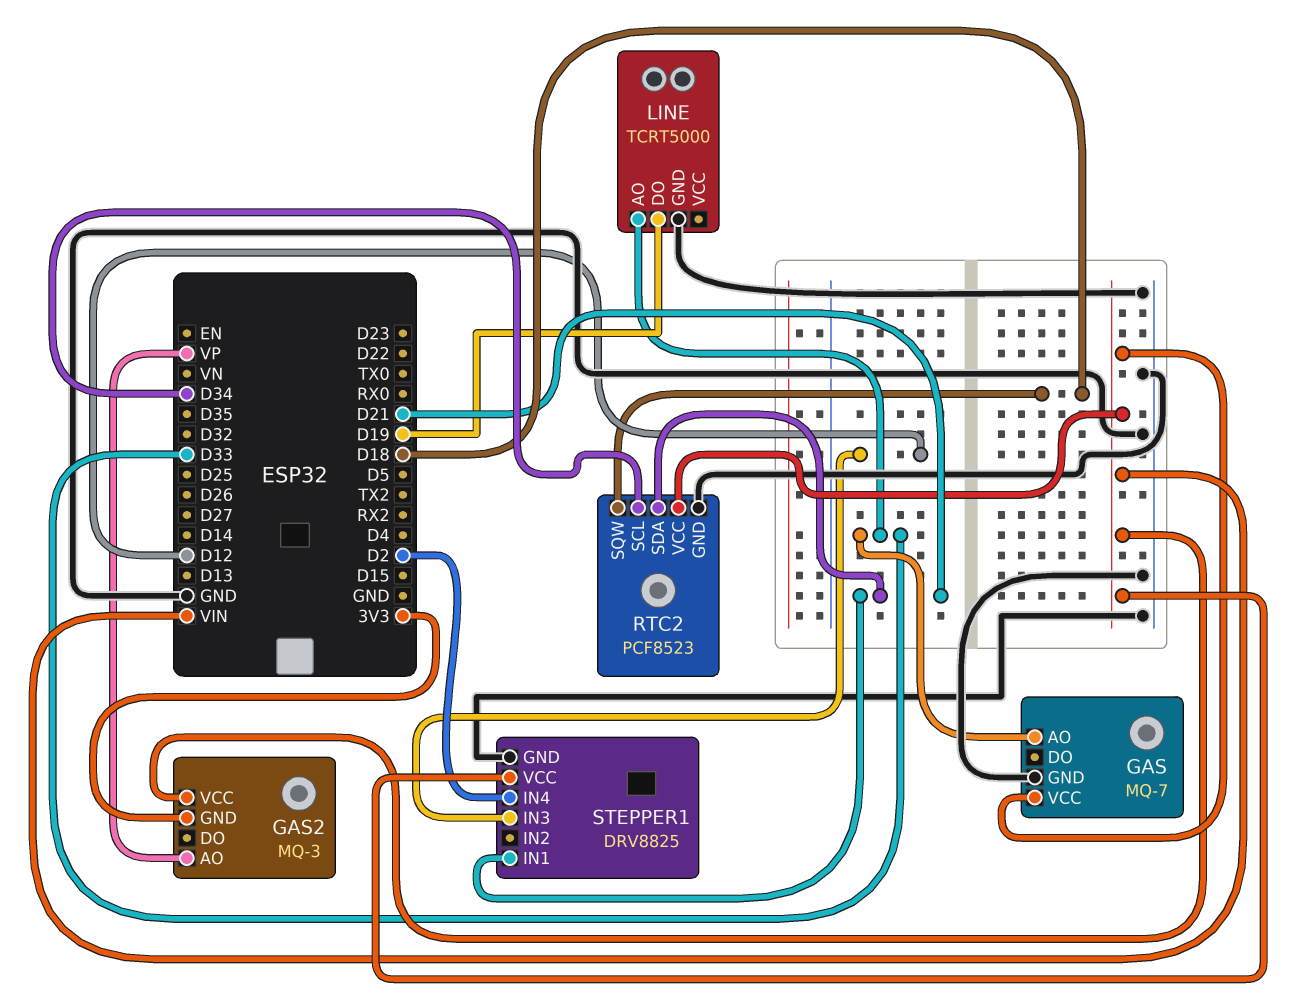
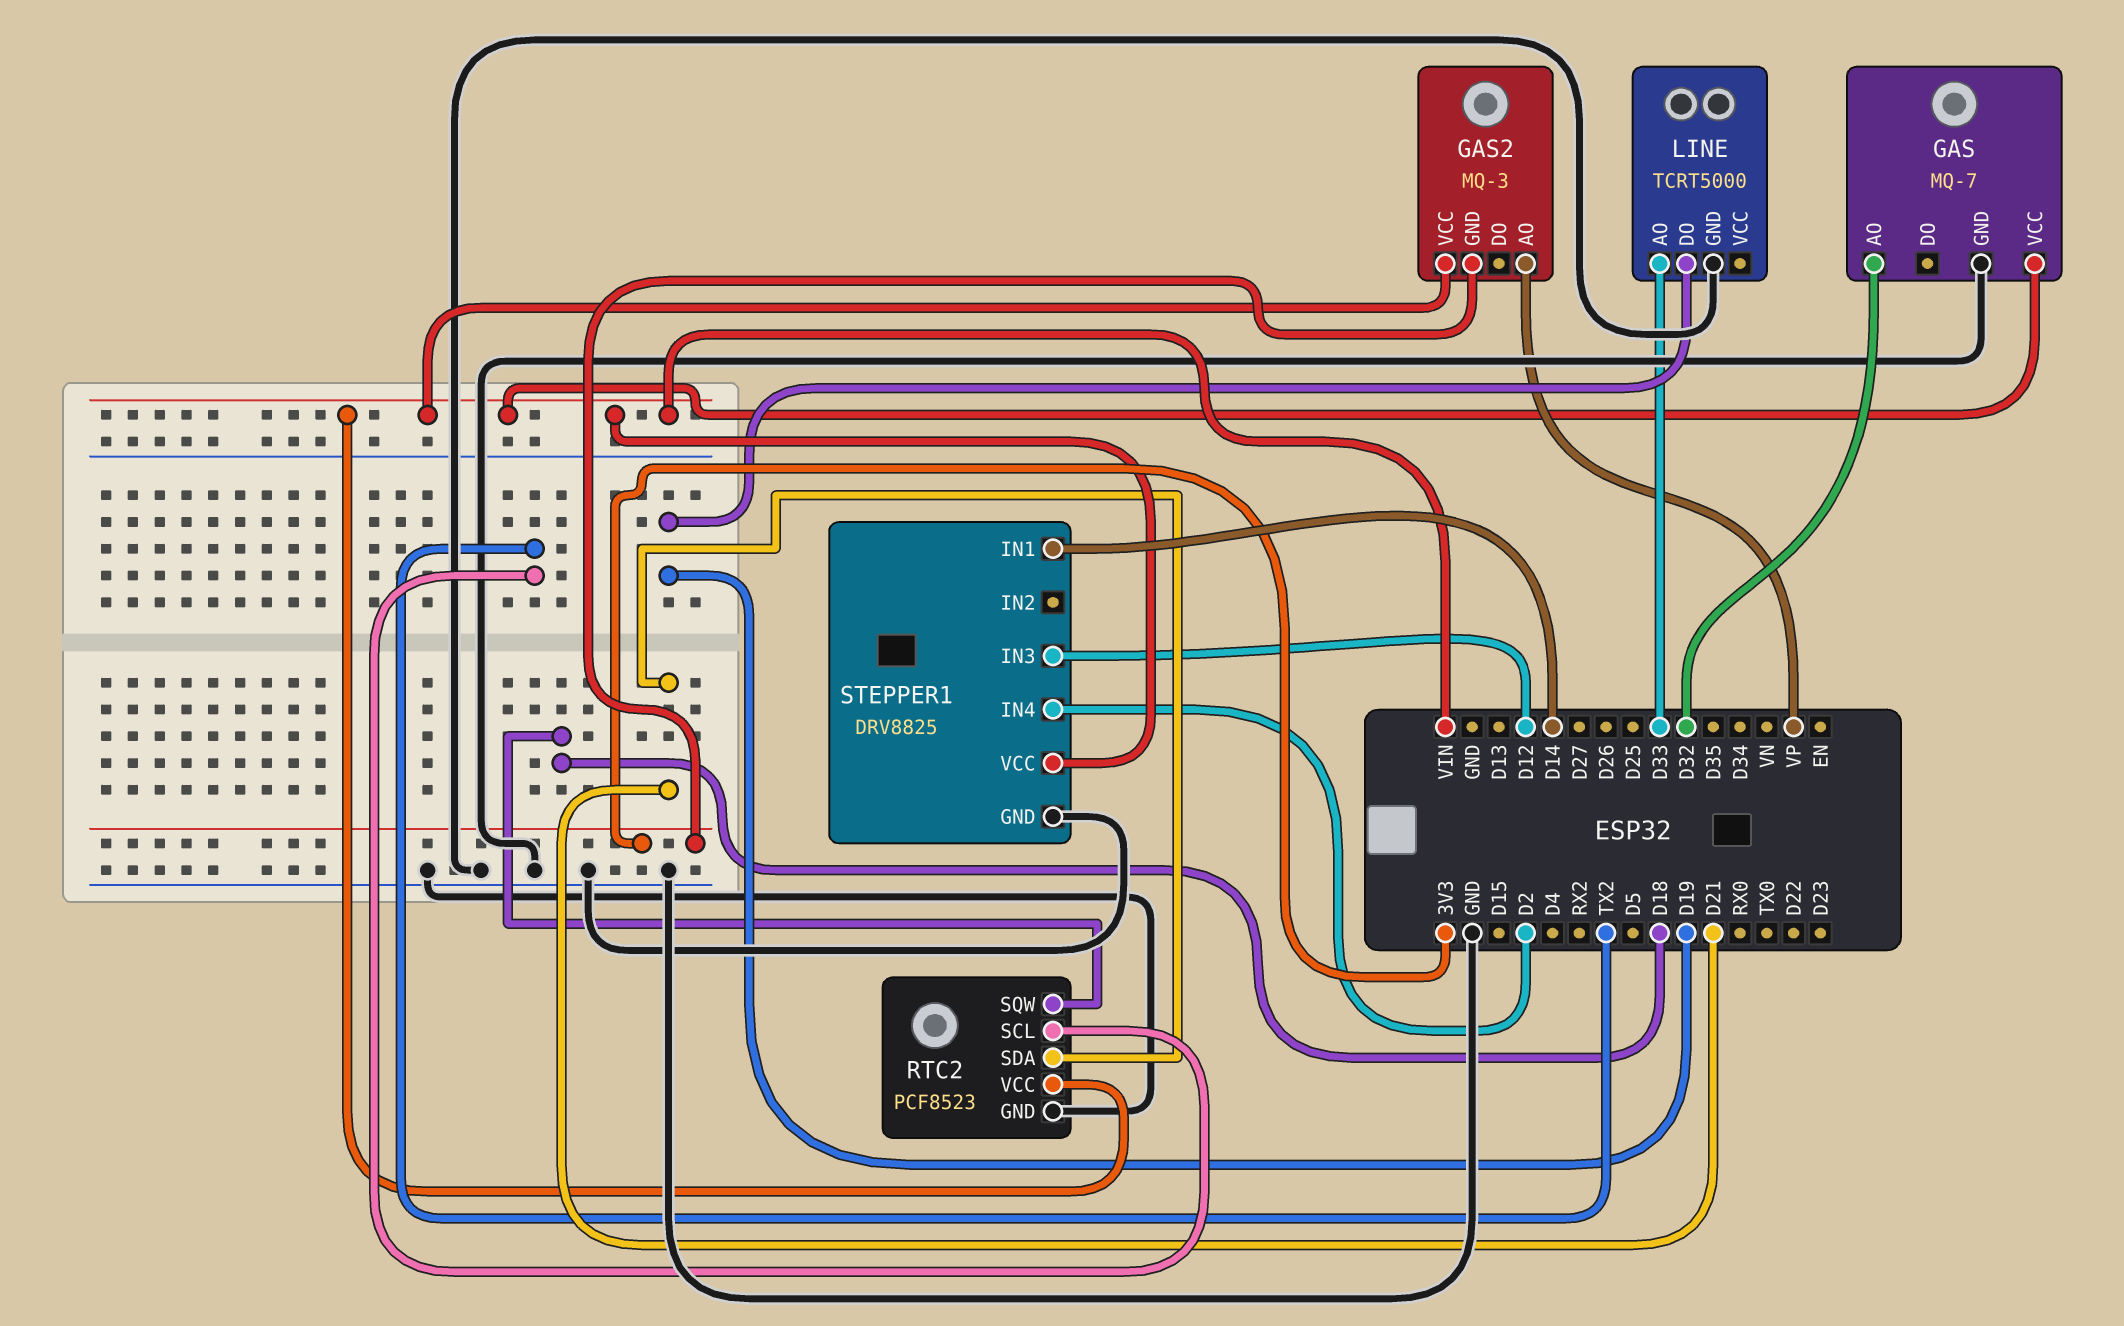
GAS pin AO: D33 -> D32
RTC2 pin SCL: D34 -> TX2
STEPPER1 pin IN1: D21 -> D14

